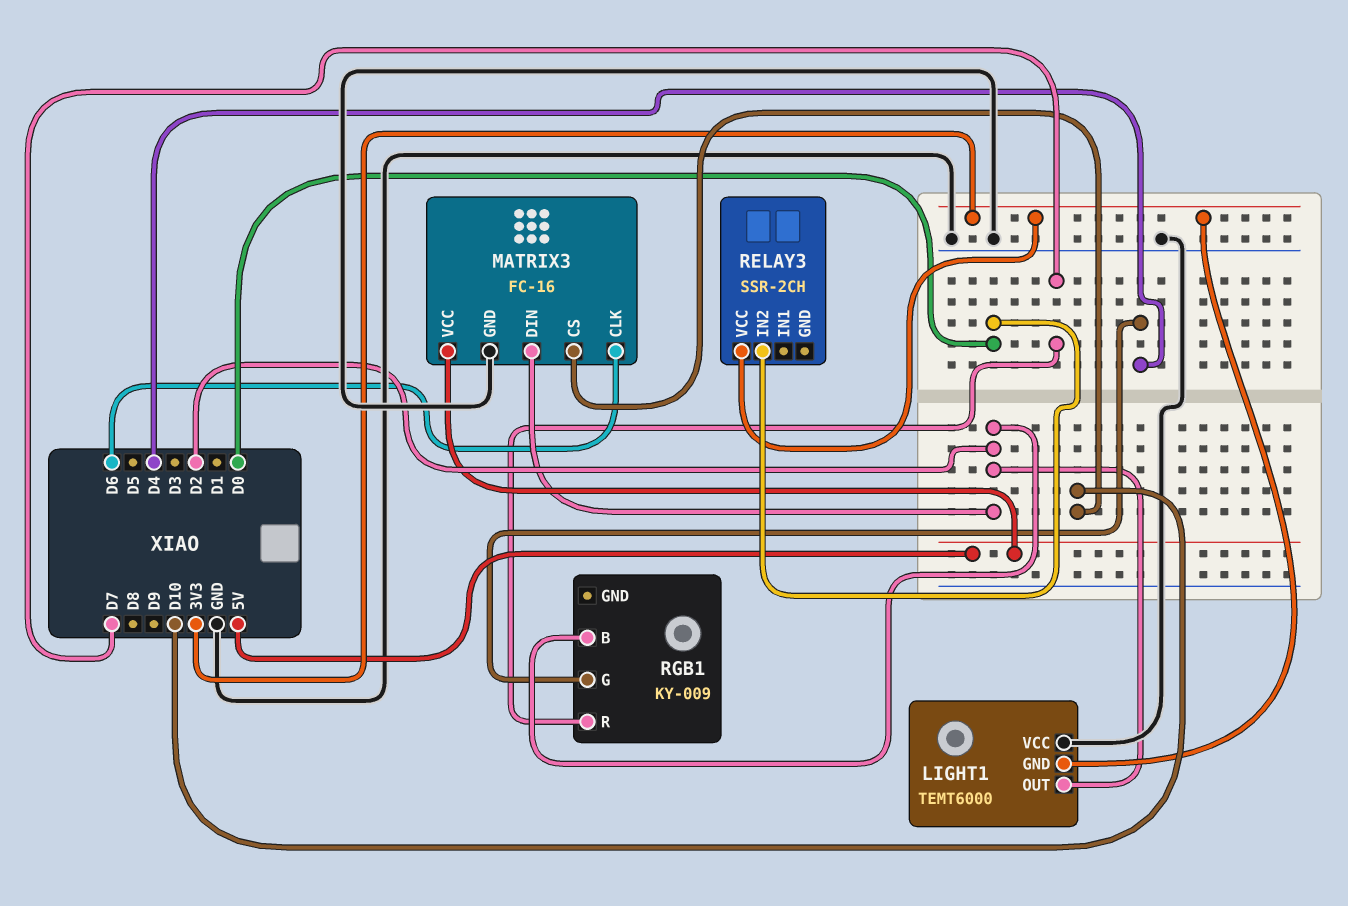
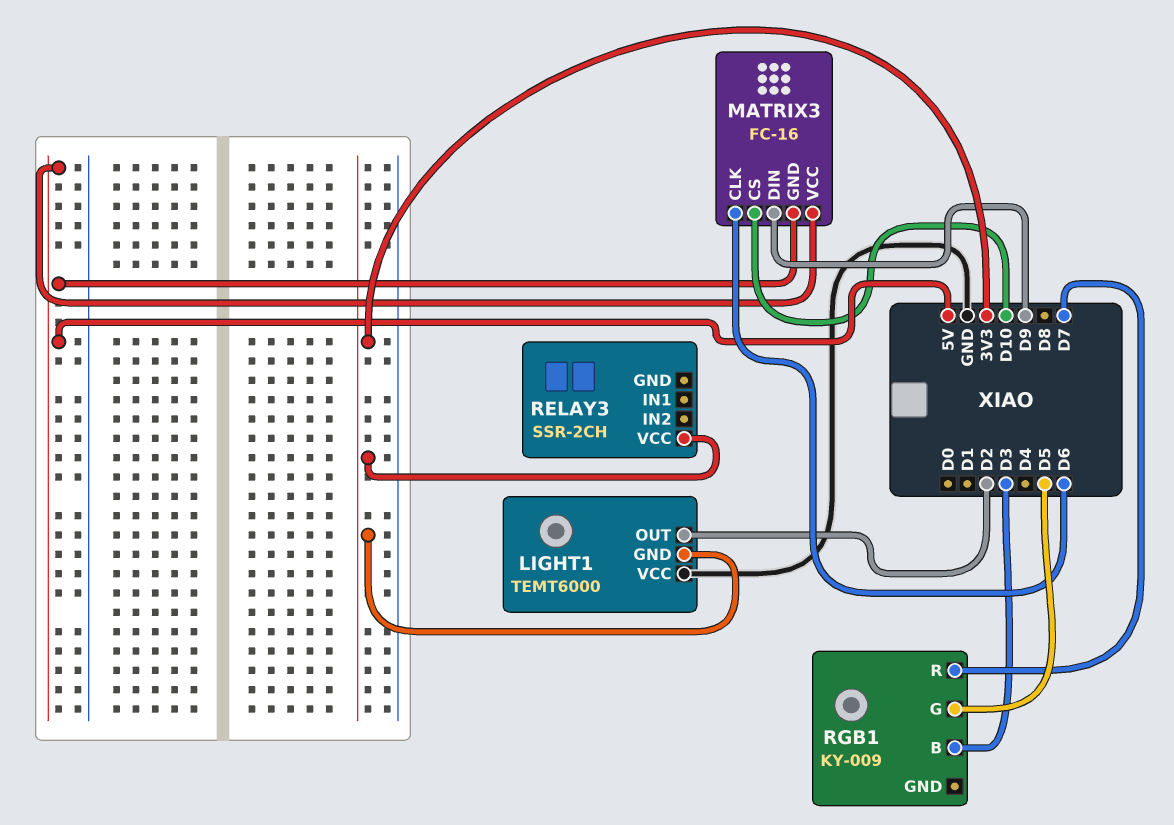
MATRIX3 pin DIN: D2 -> D9
MATRIX3 pin GND: GND -> 5V
RELAY3 pin IN2: D0 -> none
RGB1 pin B: D2 -> D3
RGB1 pin G: D4 -> D5

